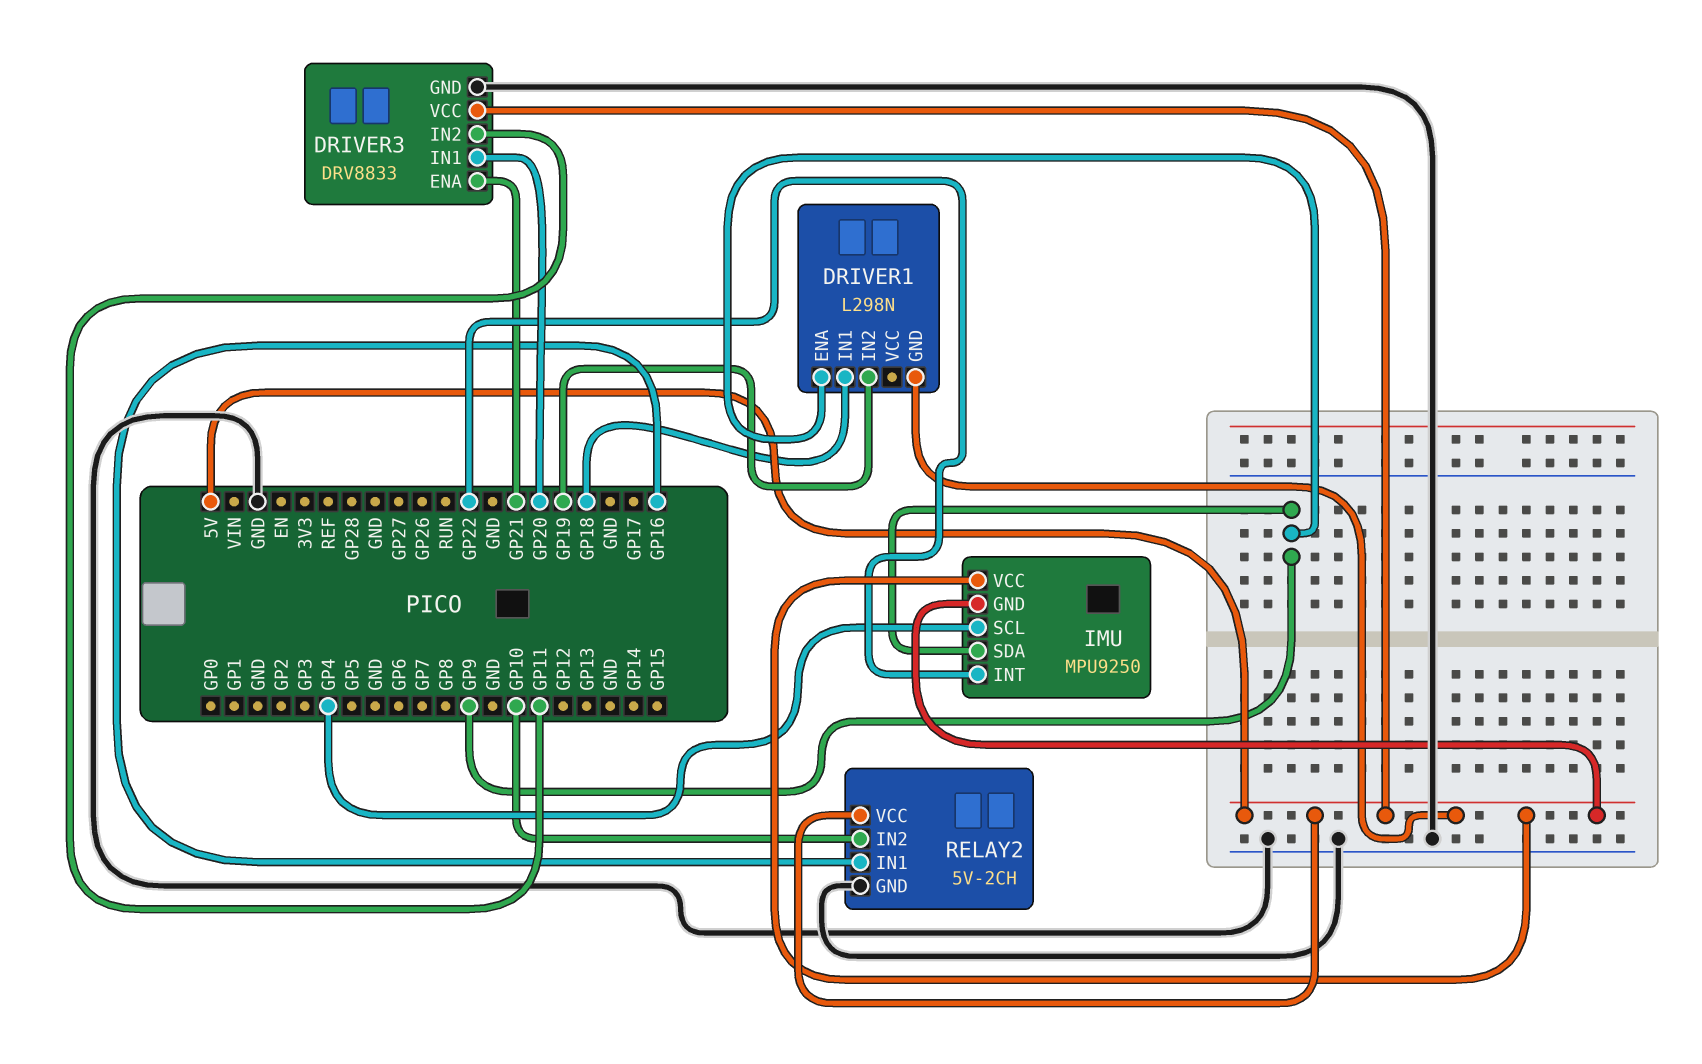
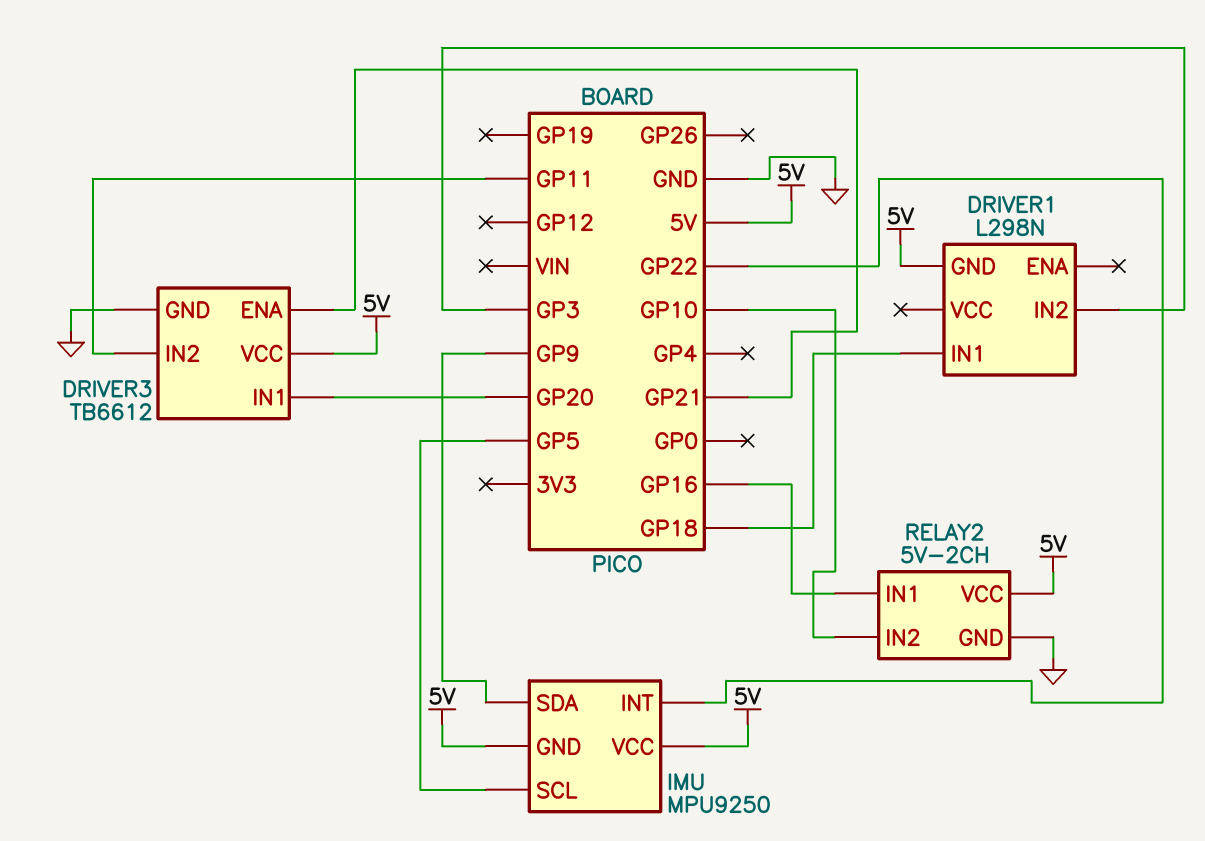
DRIVER1 pin ENA: GP9 -> none
DRIVER1 pin IN2: GP19 -> GP3
DRIVER3: DRV8833 -> TB6612
IMU pin SCL: GP4 -> GP5

